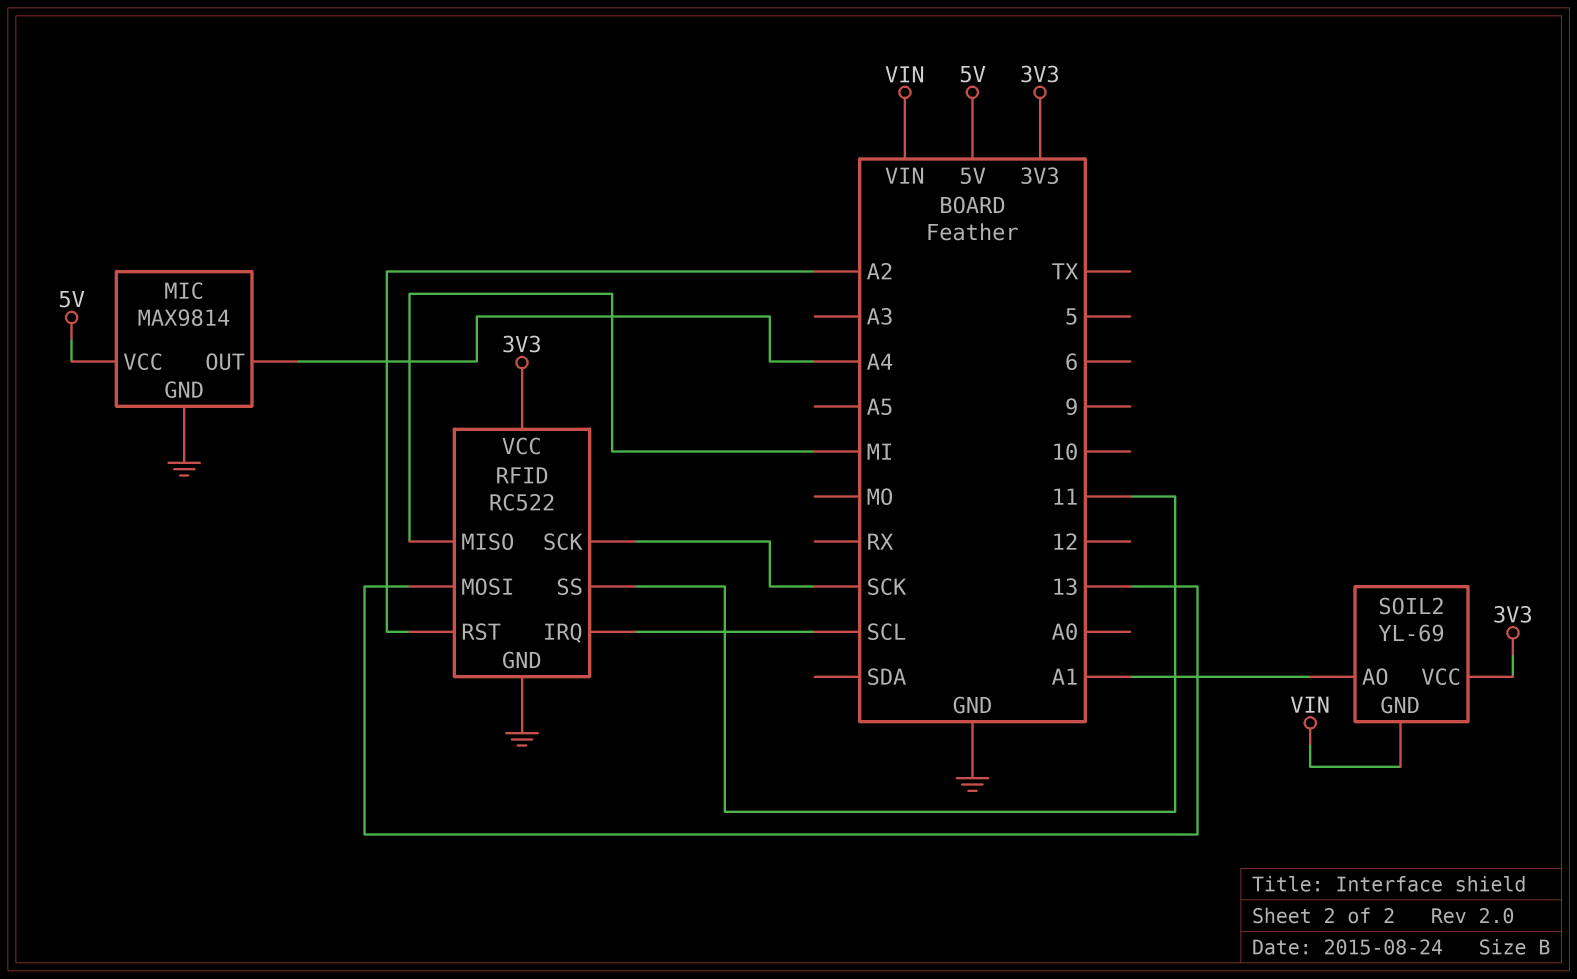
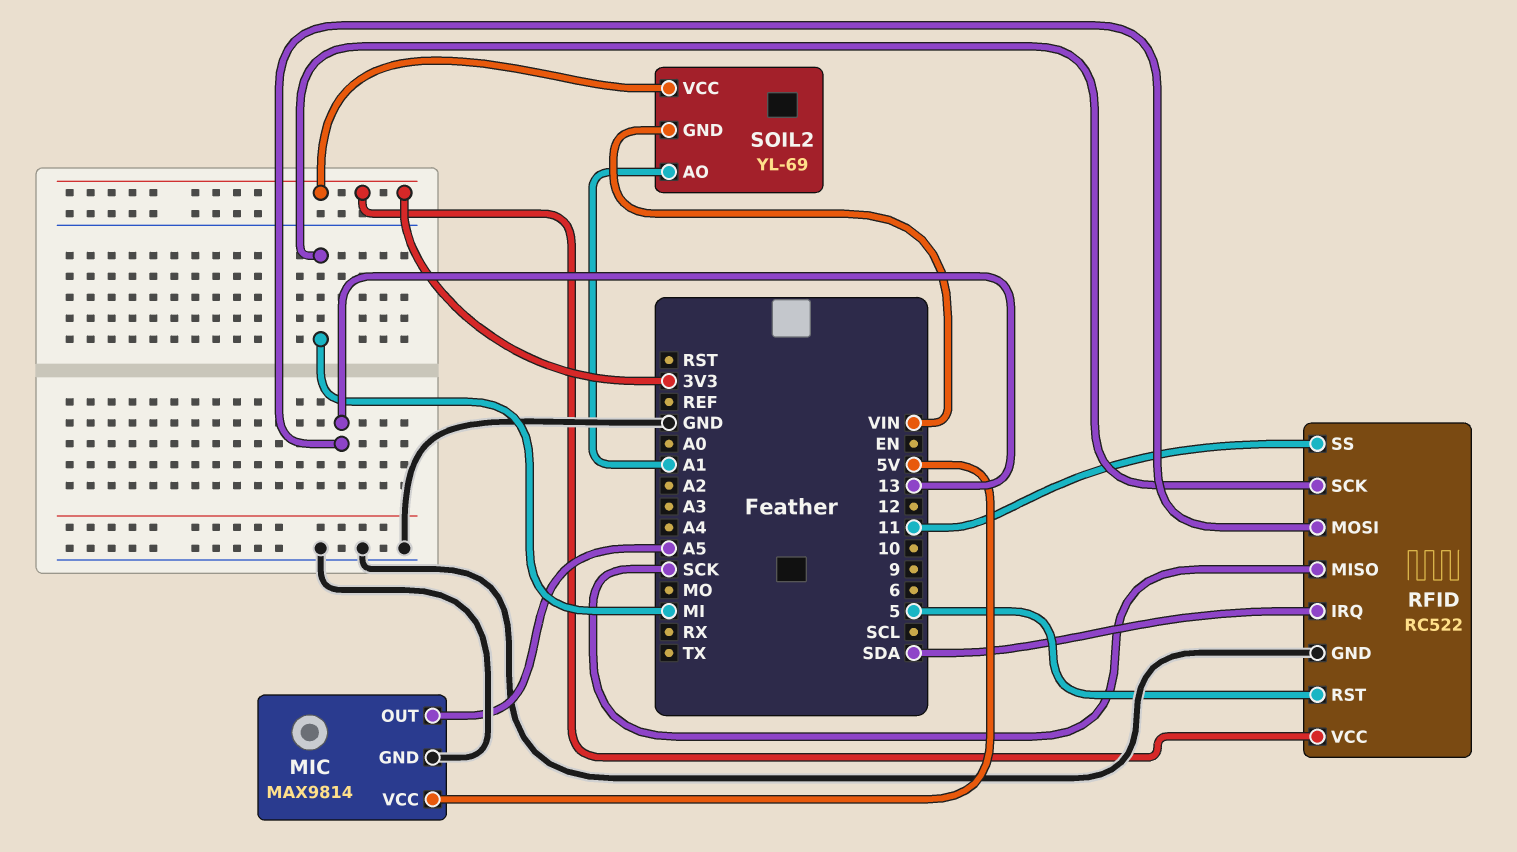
MIC pin OUT: A4 -> A5
RFID pin IRQ: SCL -> SDA
RFID pin MISO: MI -> SCK
RFID pin RST: A2 -> 5
RFID pin SCK: SCK -> MI

